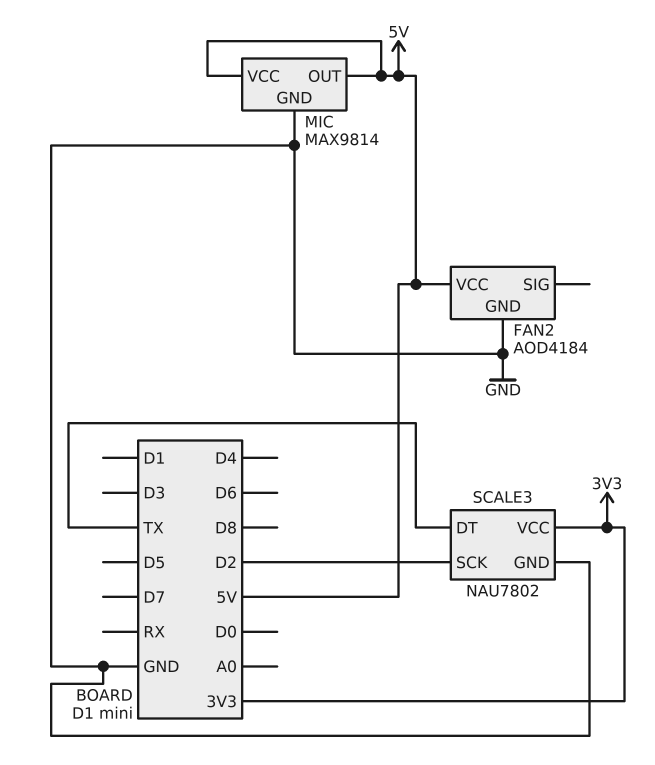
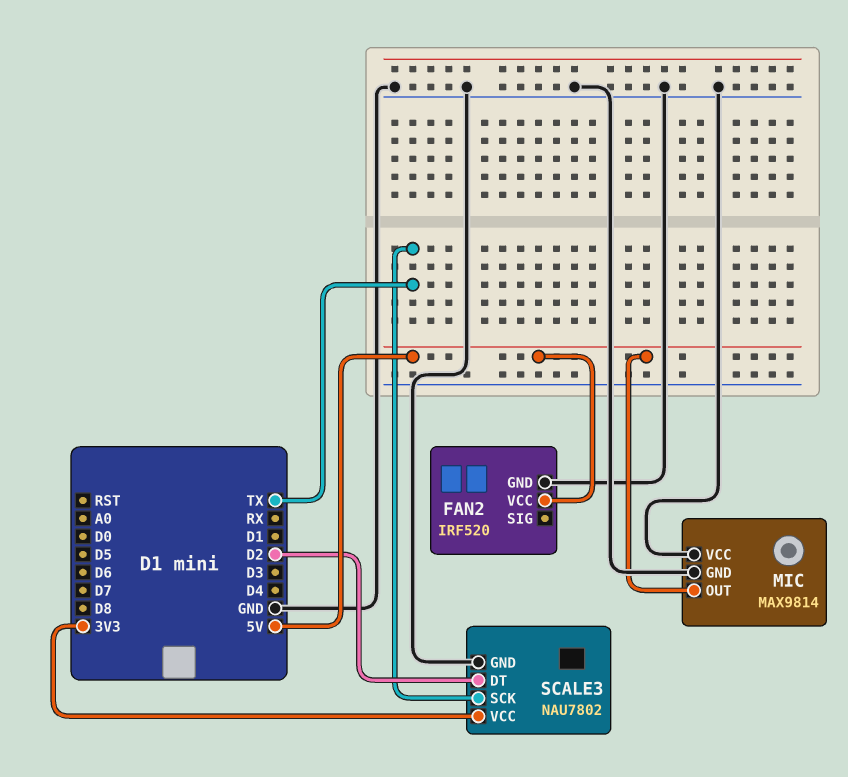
FAN2: AOD4184 -> IRF520
MIC pin VCC: 5V -> GND
SCALE3 pin DT: TX -> D2
SCALE3 pin SCK: D2 -> TX

